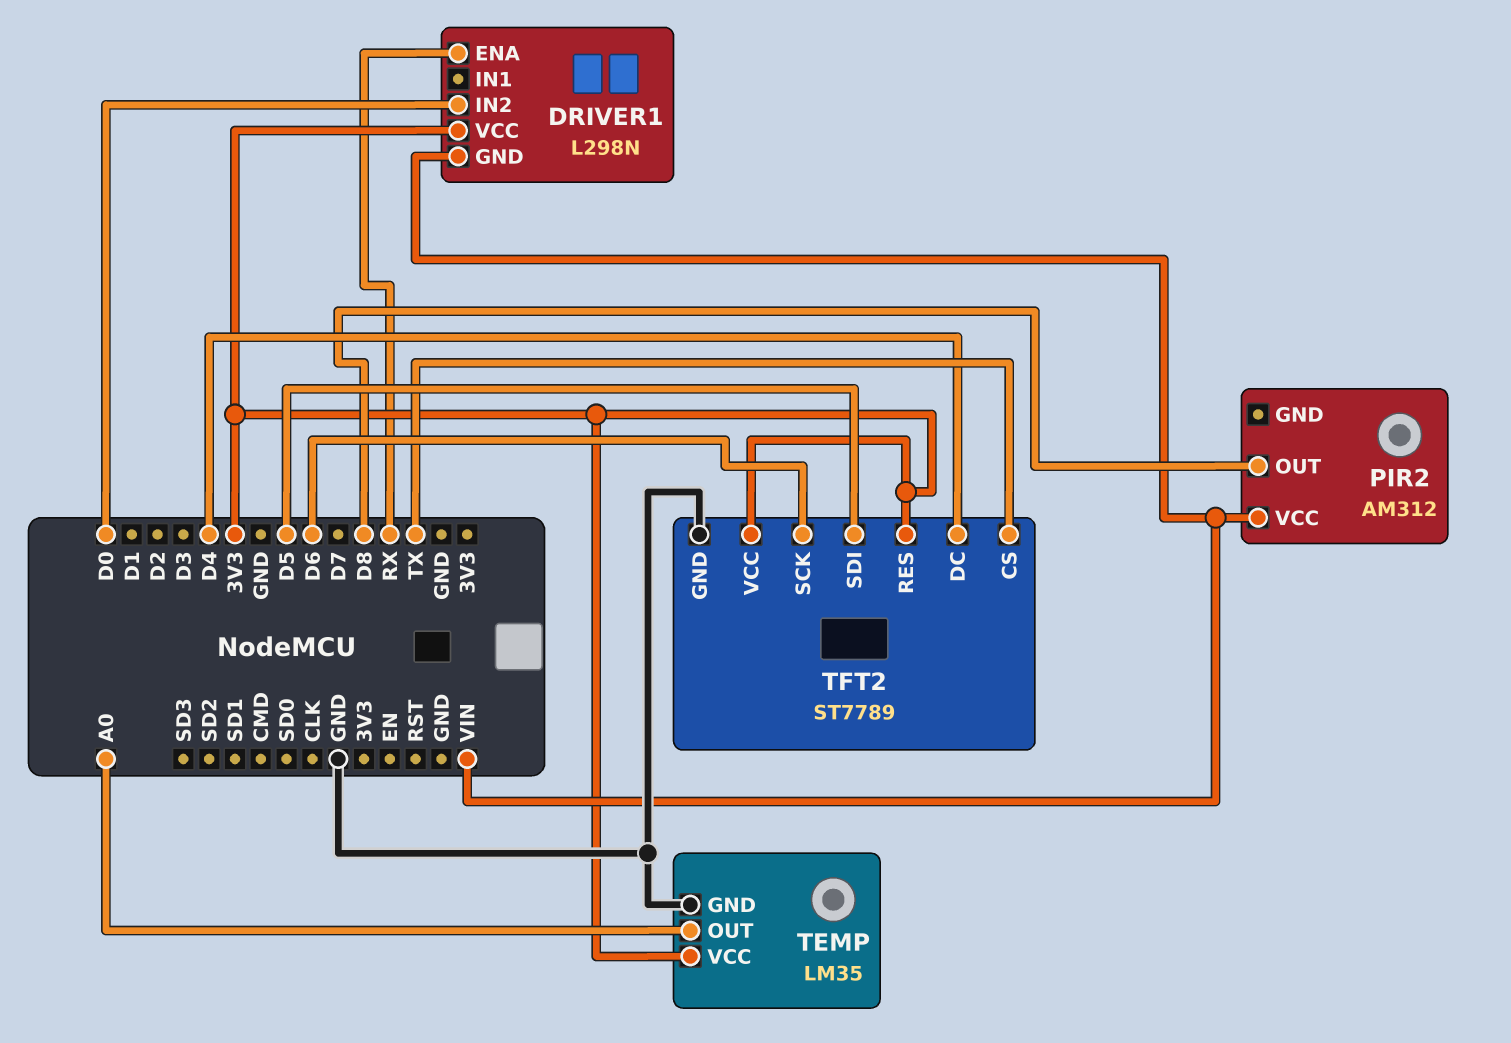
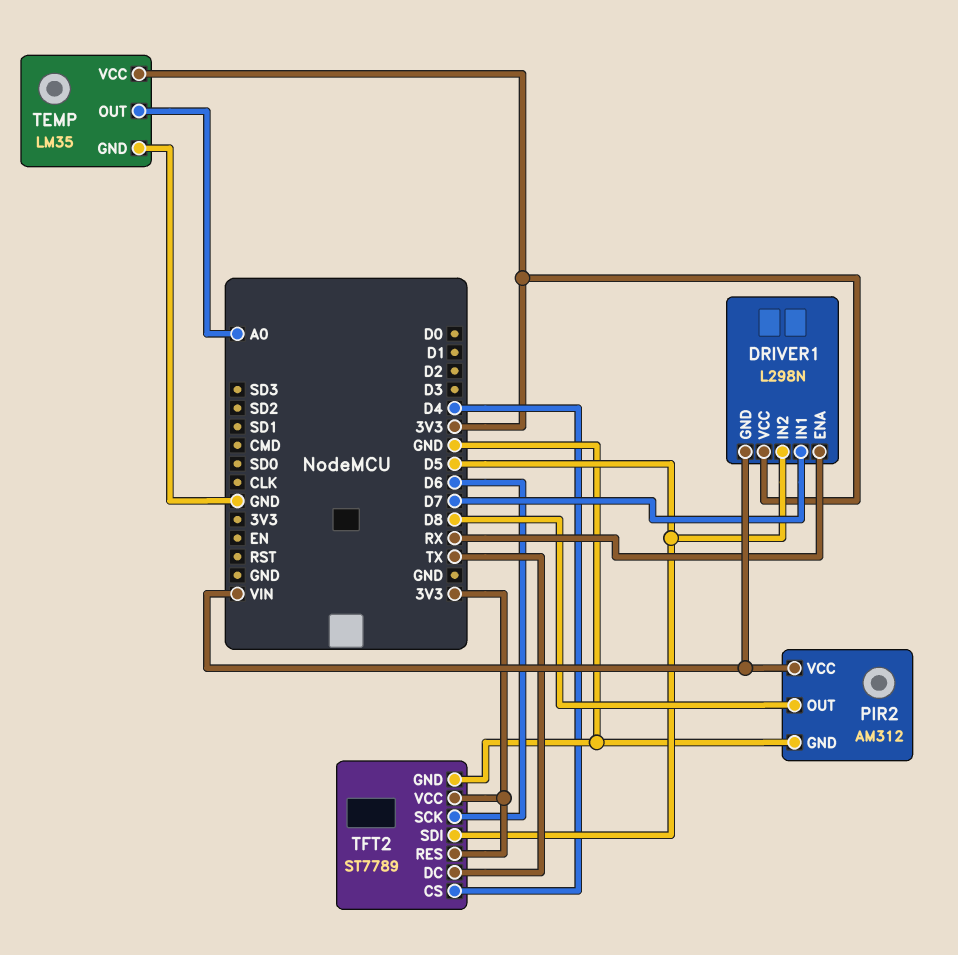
DRIVER1 pin IN1: none -> D7
DRIVER1 pin IN2: D0 -> D5
PIR2 pin GND: none -> GND
TFT2 pin CS: TX -> D4
TFT2 pin DC: D4 -> TX

